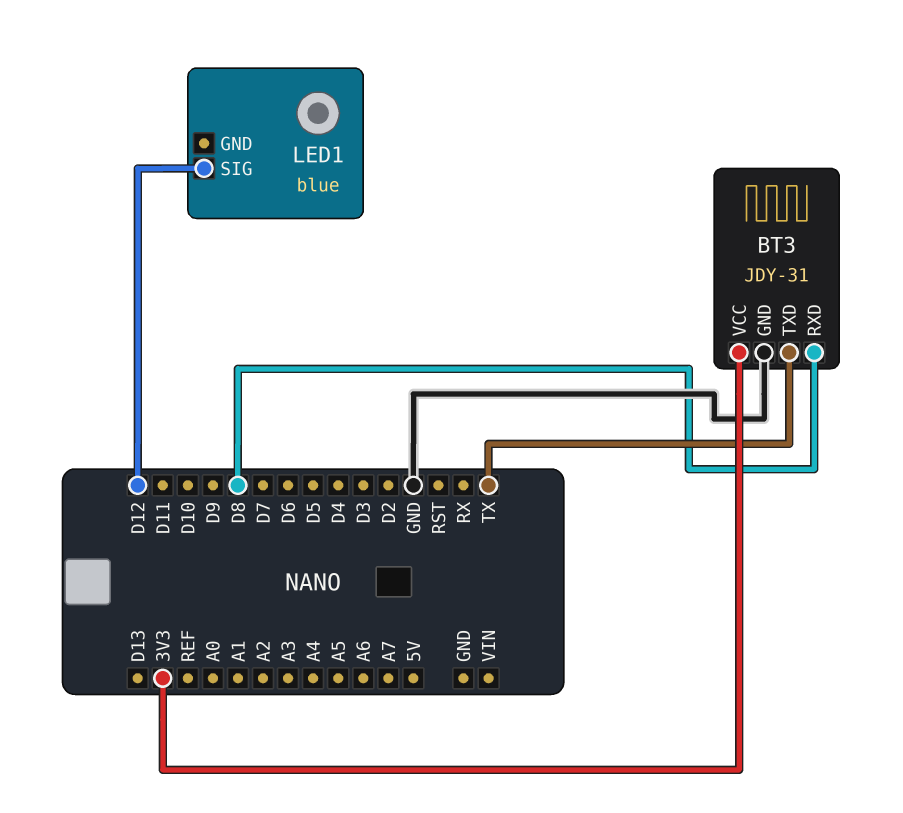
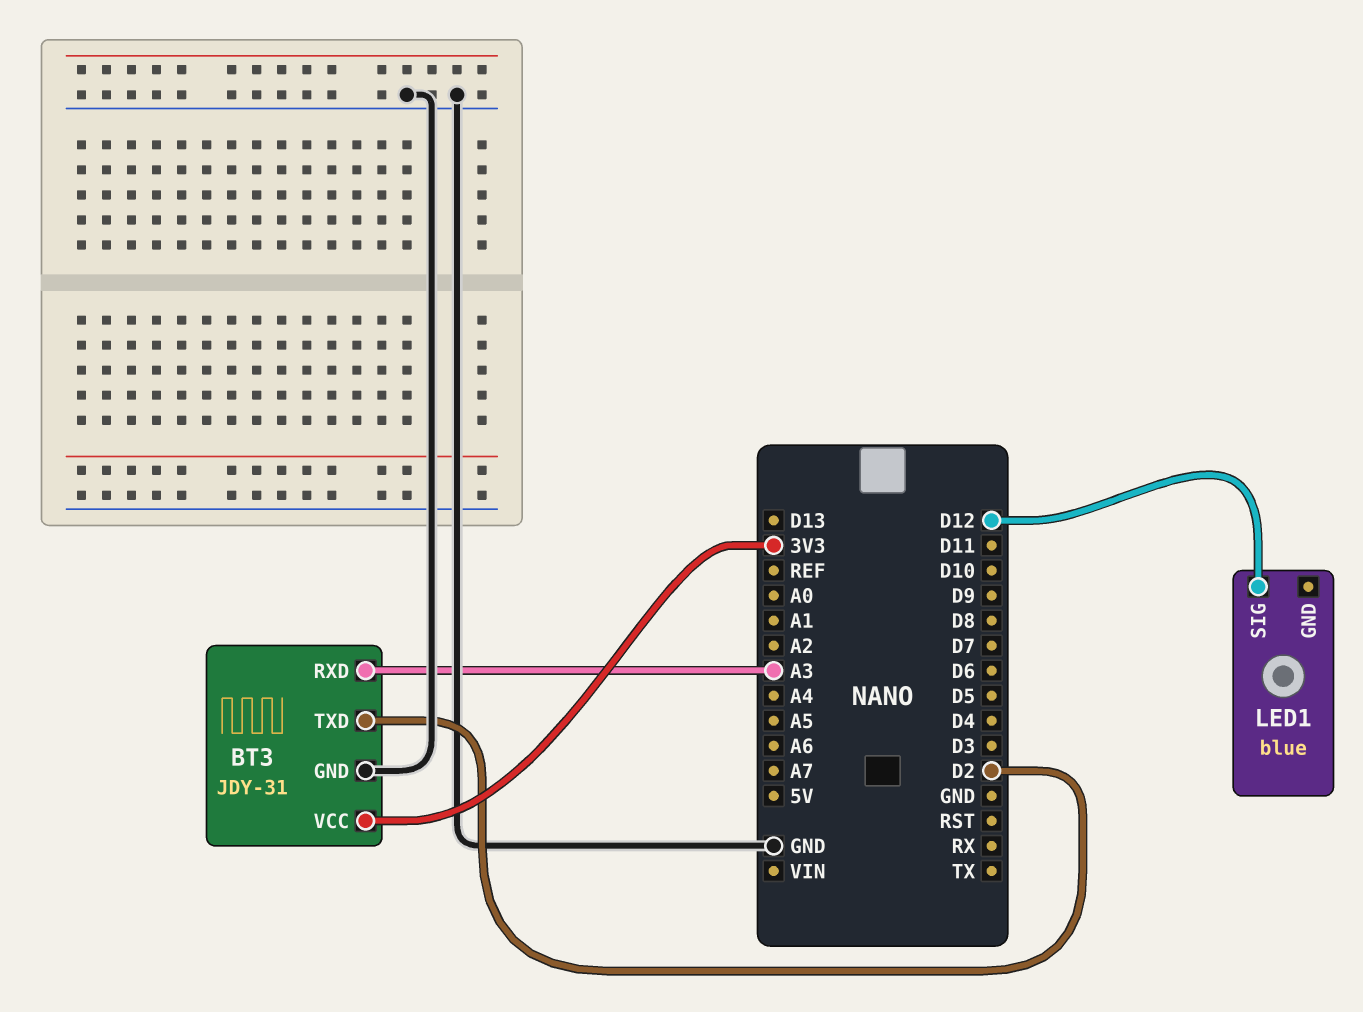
BT3 pin RXD: D8 -> A3
BT3 pin TXD: TX -> D2

